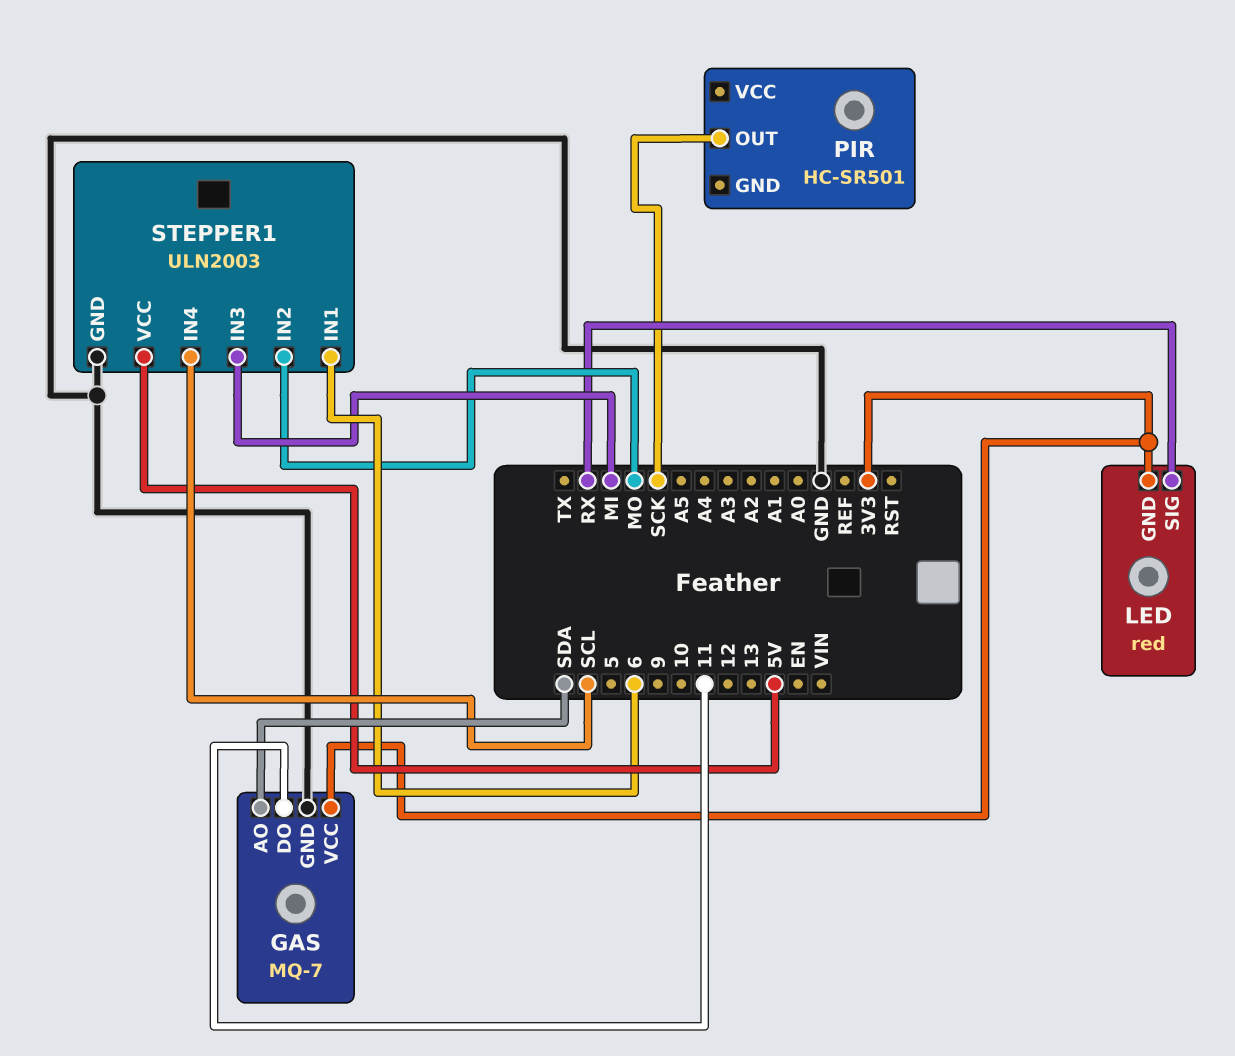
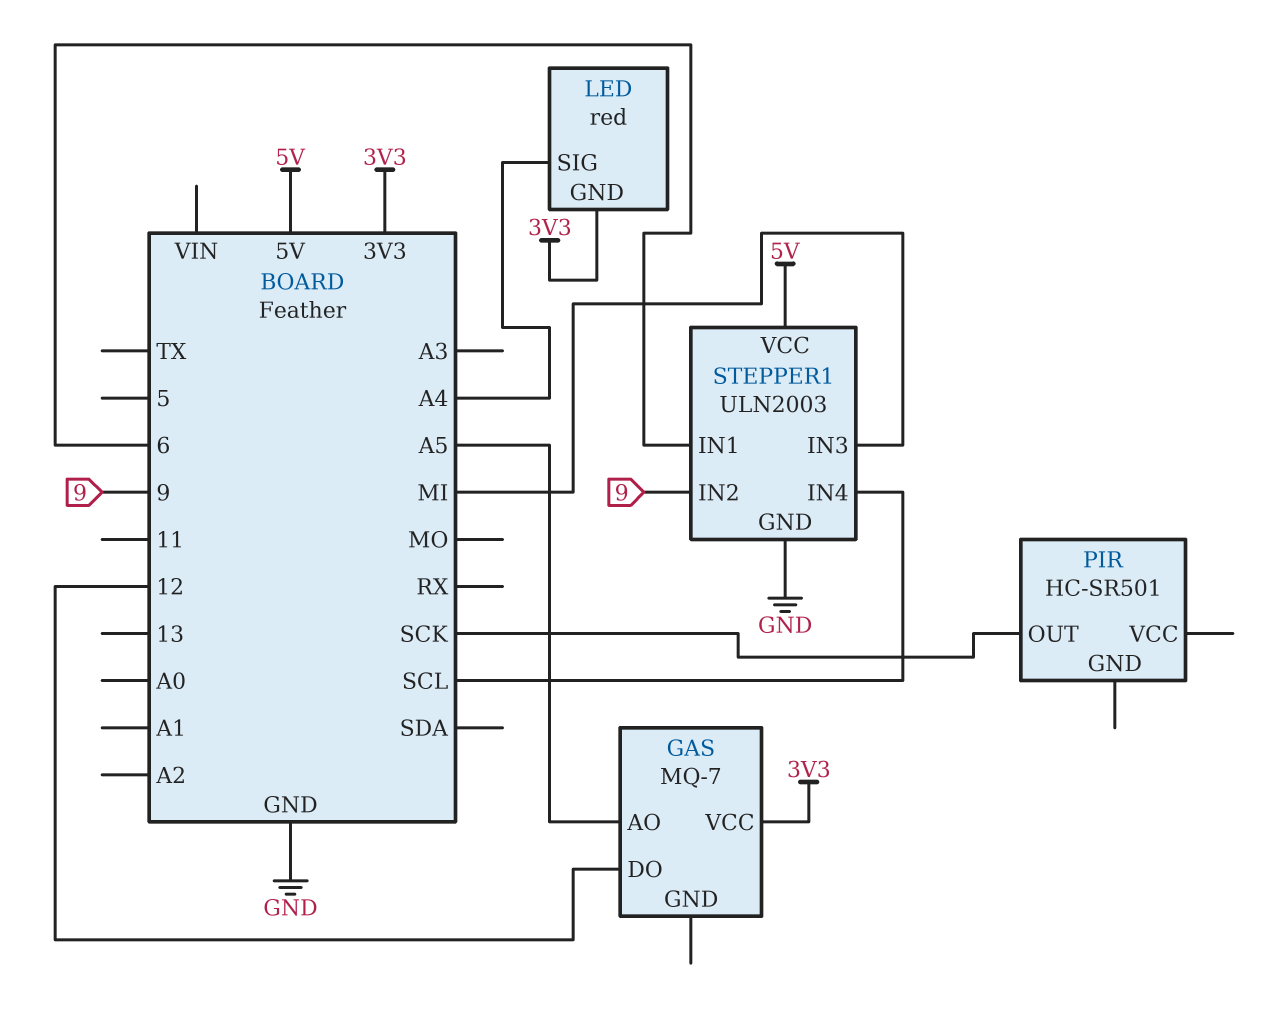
GAS pin AO: SDA -> A5
GAS pin DO: 11 -> 12
GAS pin GND: GND -> none
LED pin SIG: RX -> A4
STEPPER1 pin IN2: MO -> 9

